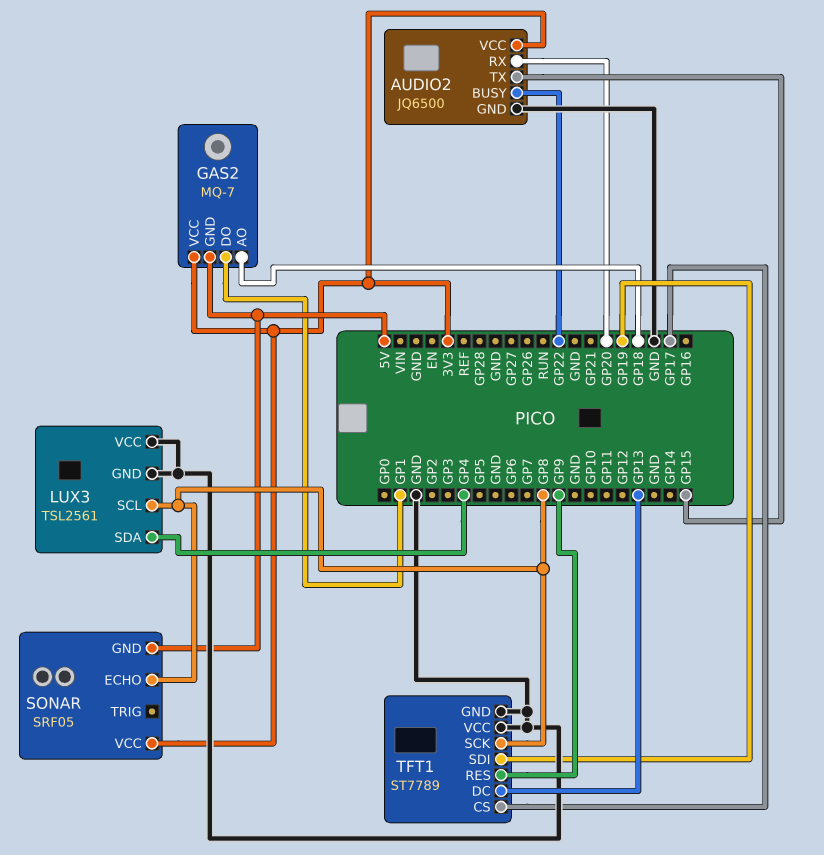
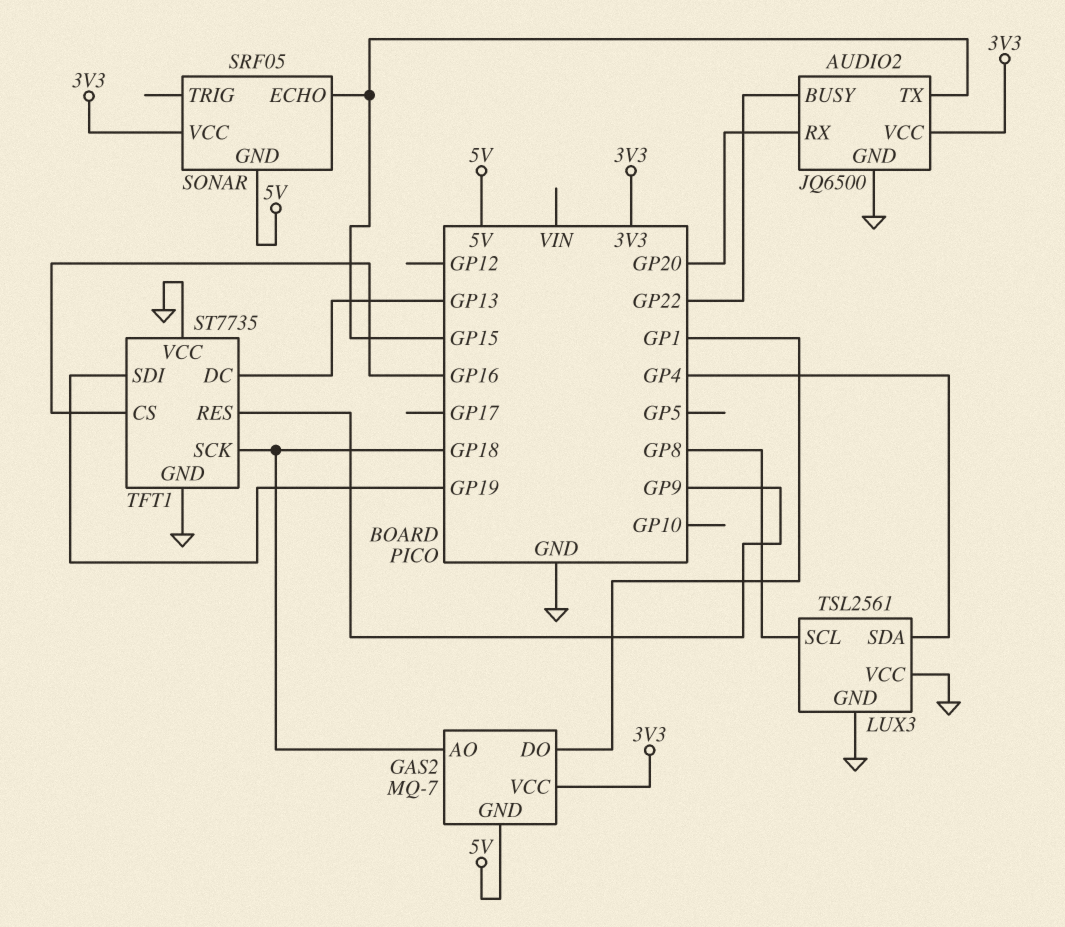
SONAR pin ECHO: GP8 -> GP15
TFT1: ST7789 -> ST7735
TFT1 pin CS: GP17 -> GP16
TFT1 pin SCK: GP8 -> GP18

